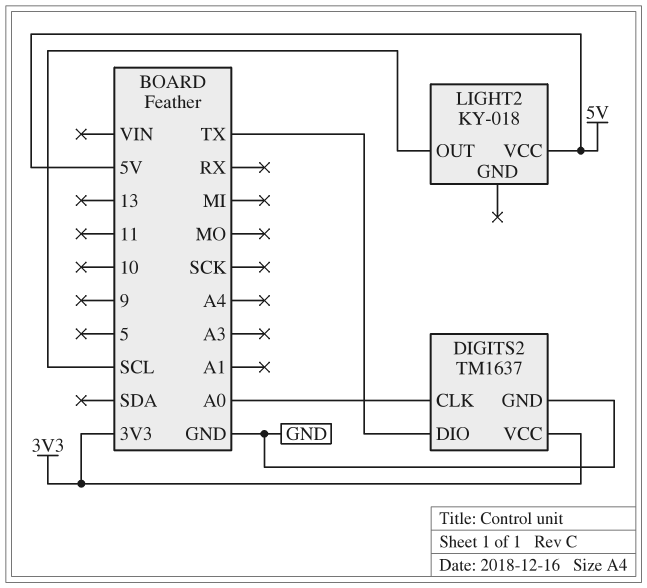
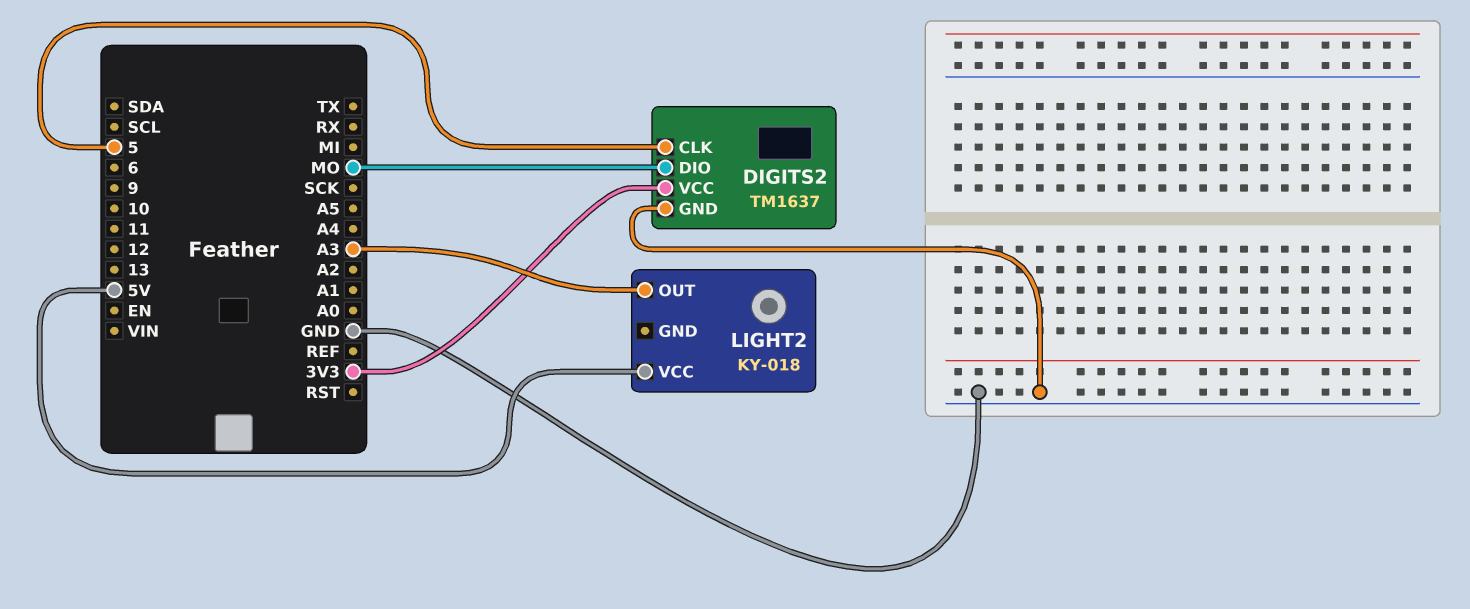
DIGITS2 pin CLK: A0 -> 5
DIGITS2 pin DIO: TX -> MO
LIGHT2 pin OUT: SCL -> A3

